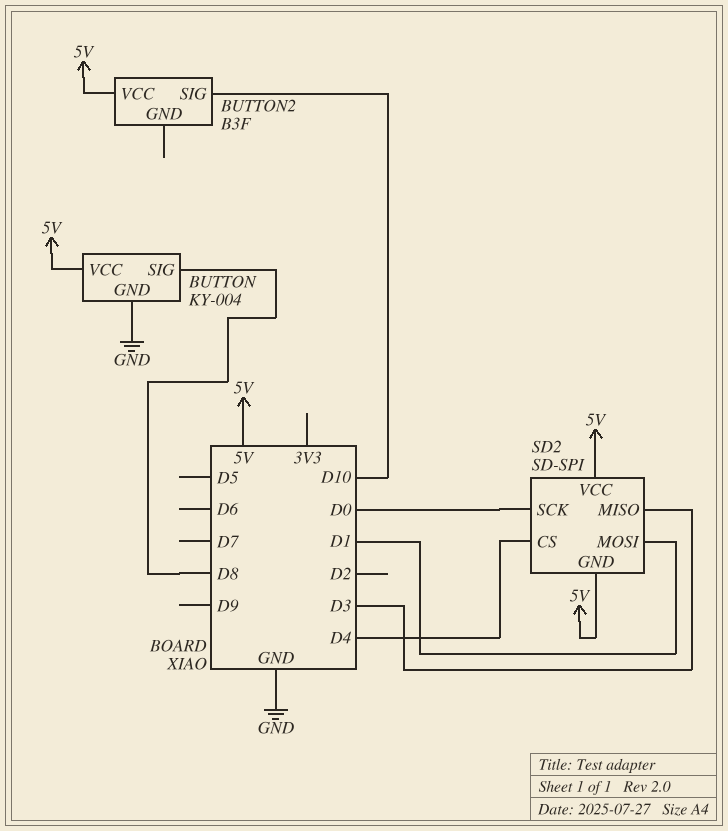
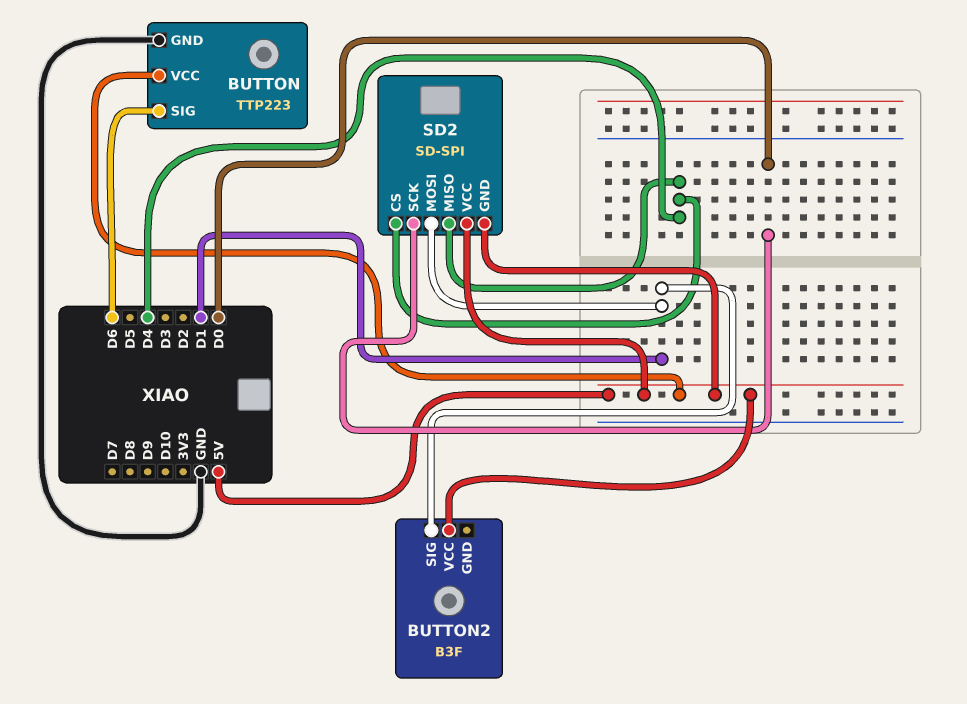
BUTTON: KY-004 -> TTP223
BUTTON pin SIG: D8 -> D6
BUTTON2 pin SIG: D10 -> D1
SD2 pin MISO: D3 -> D4

